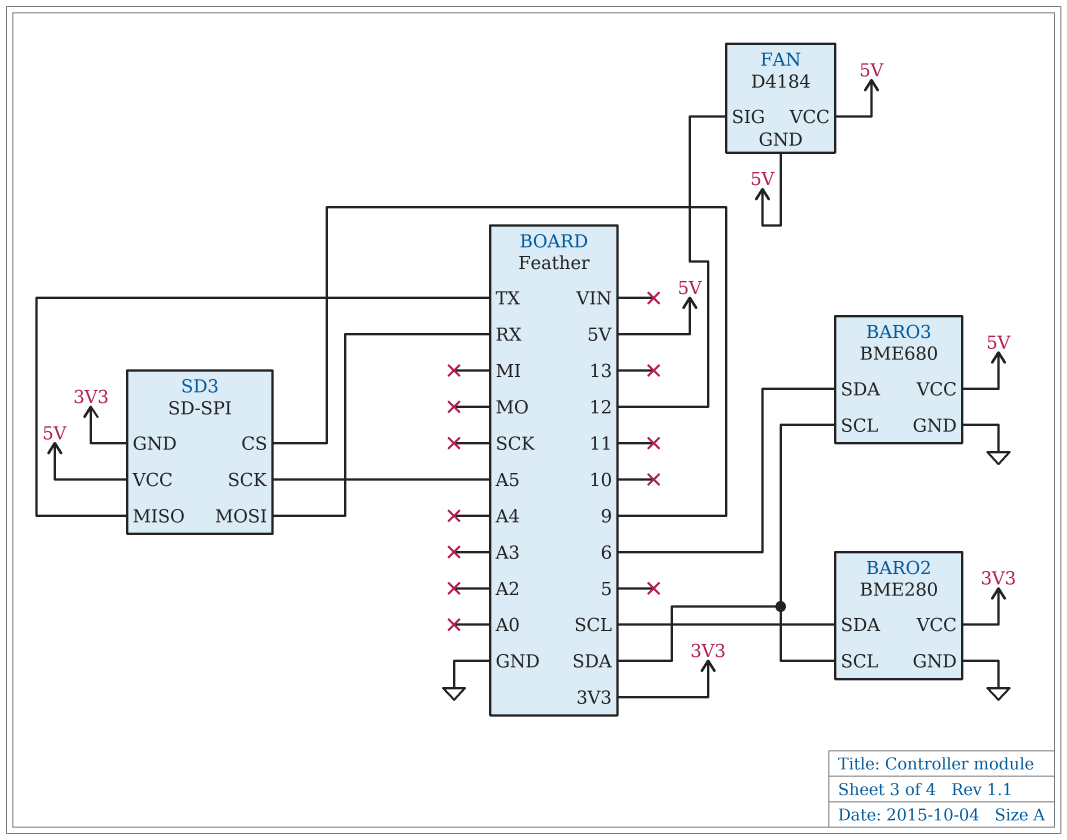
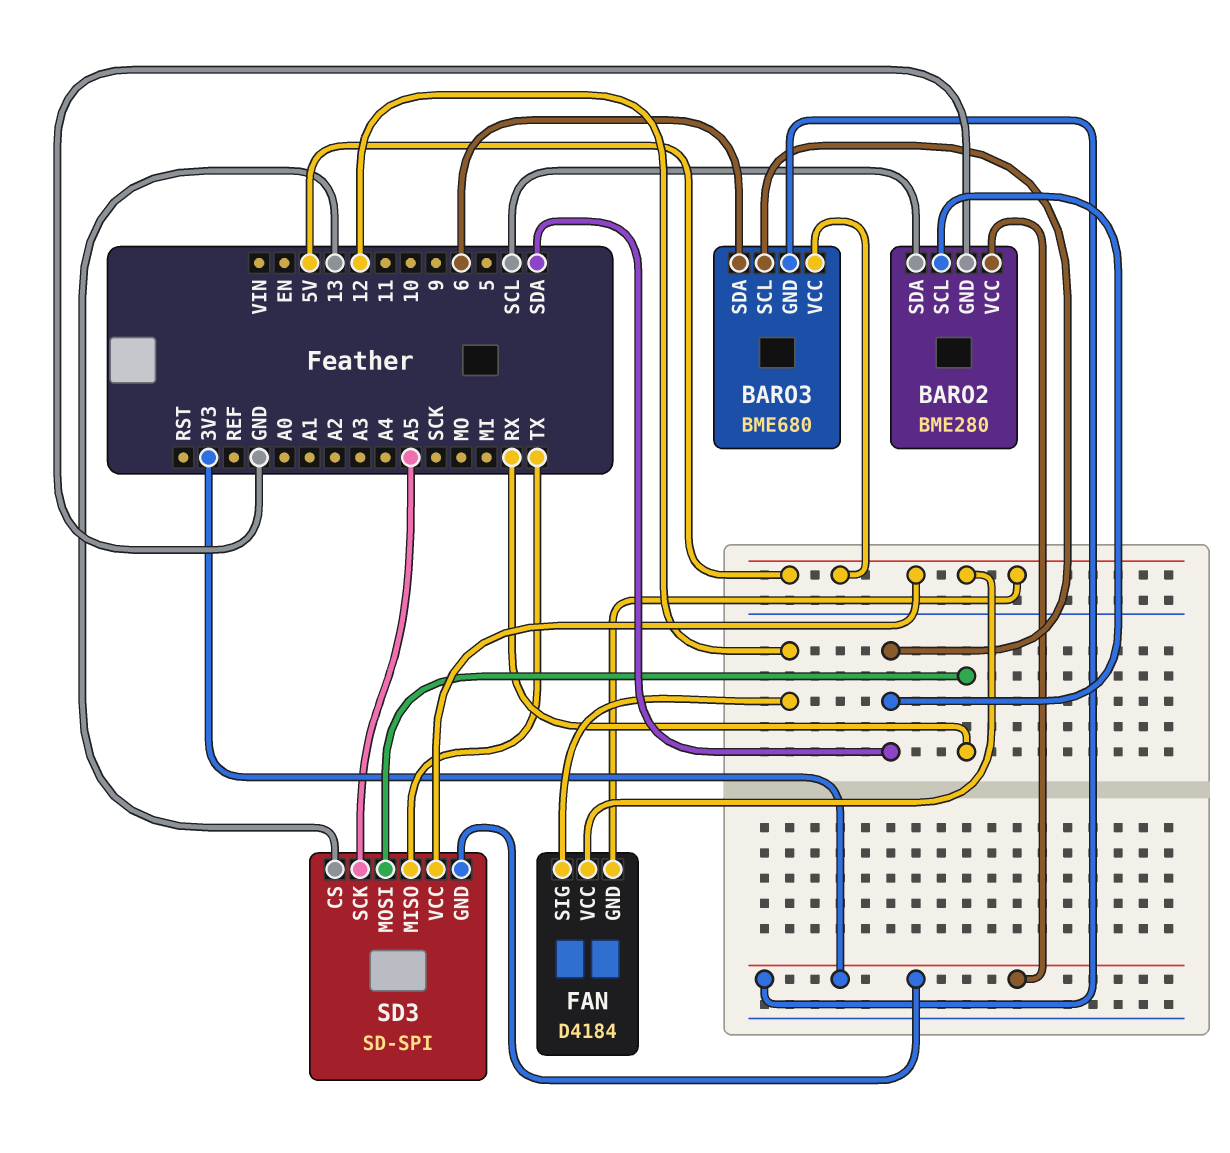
BARO3 pin GND: GND -> 3V3
SD3 pin CS: 9 -> 13

